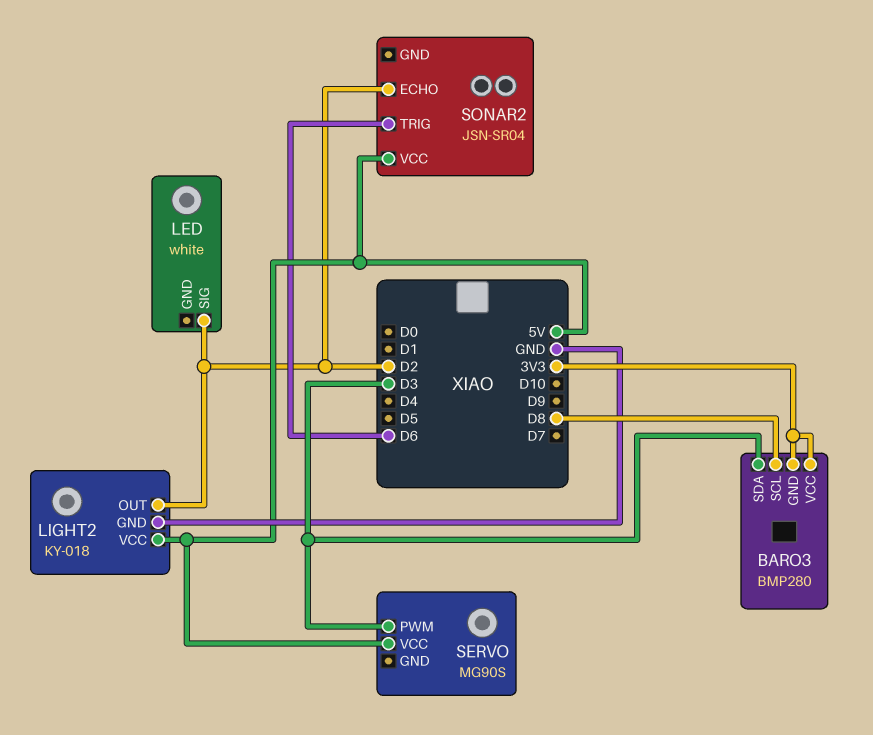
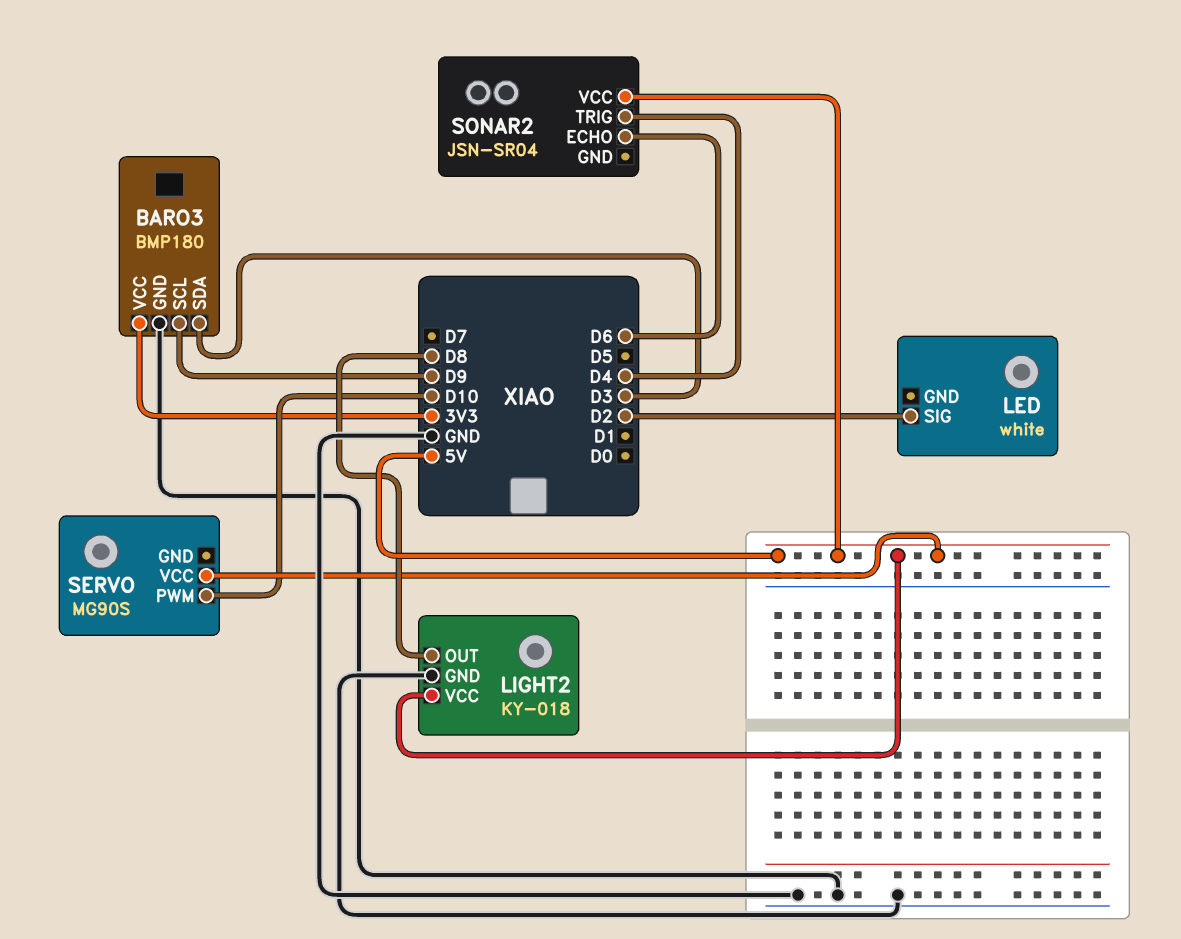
BARO3: BMP280 -> BMP180
BARO3 pin GND: 3V3 -> GND
BARO3 pin SCL: D8 -> D9
LIGHT2 pin OUT: D2 -> D8
SERVO pin PWM: D3 -> D10
SONAR2 pin ECHO: D2 -> D6
SONAR2 pin TRIG: D6 -> D4

